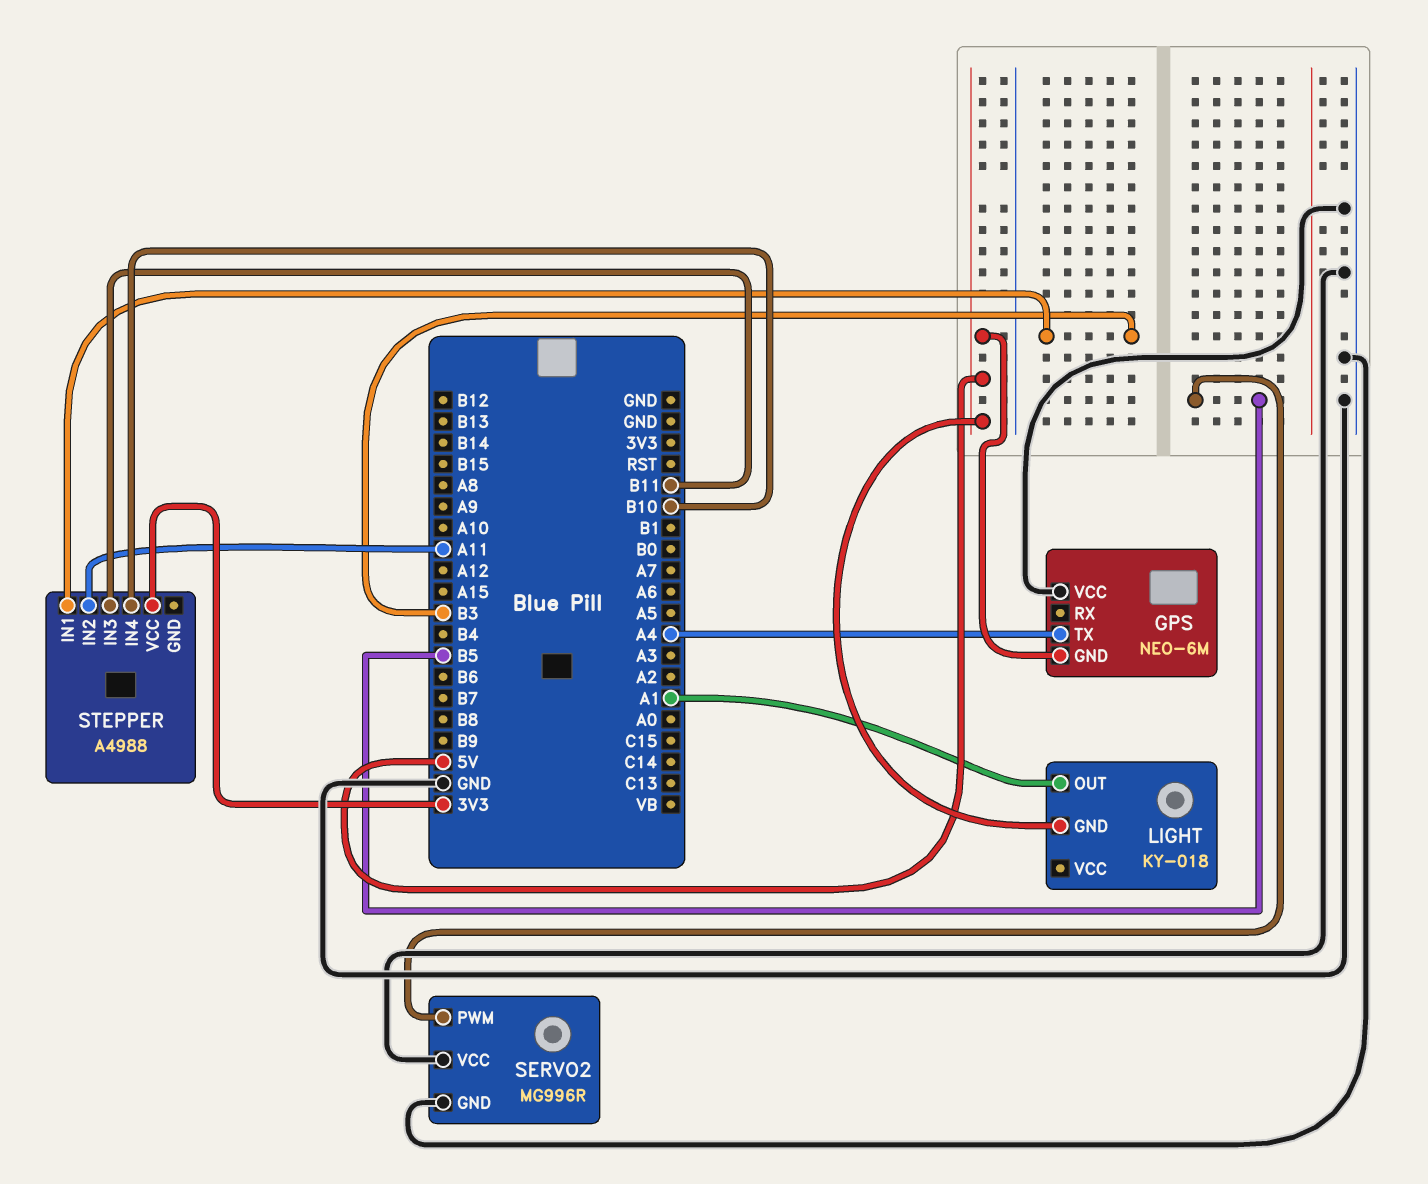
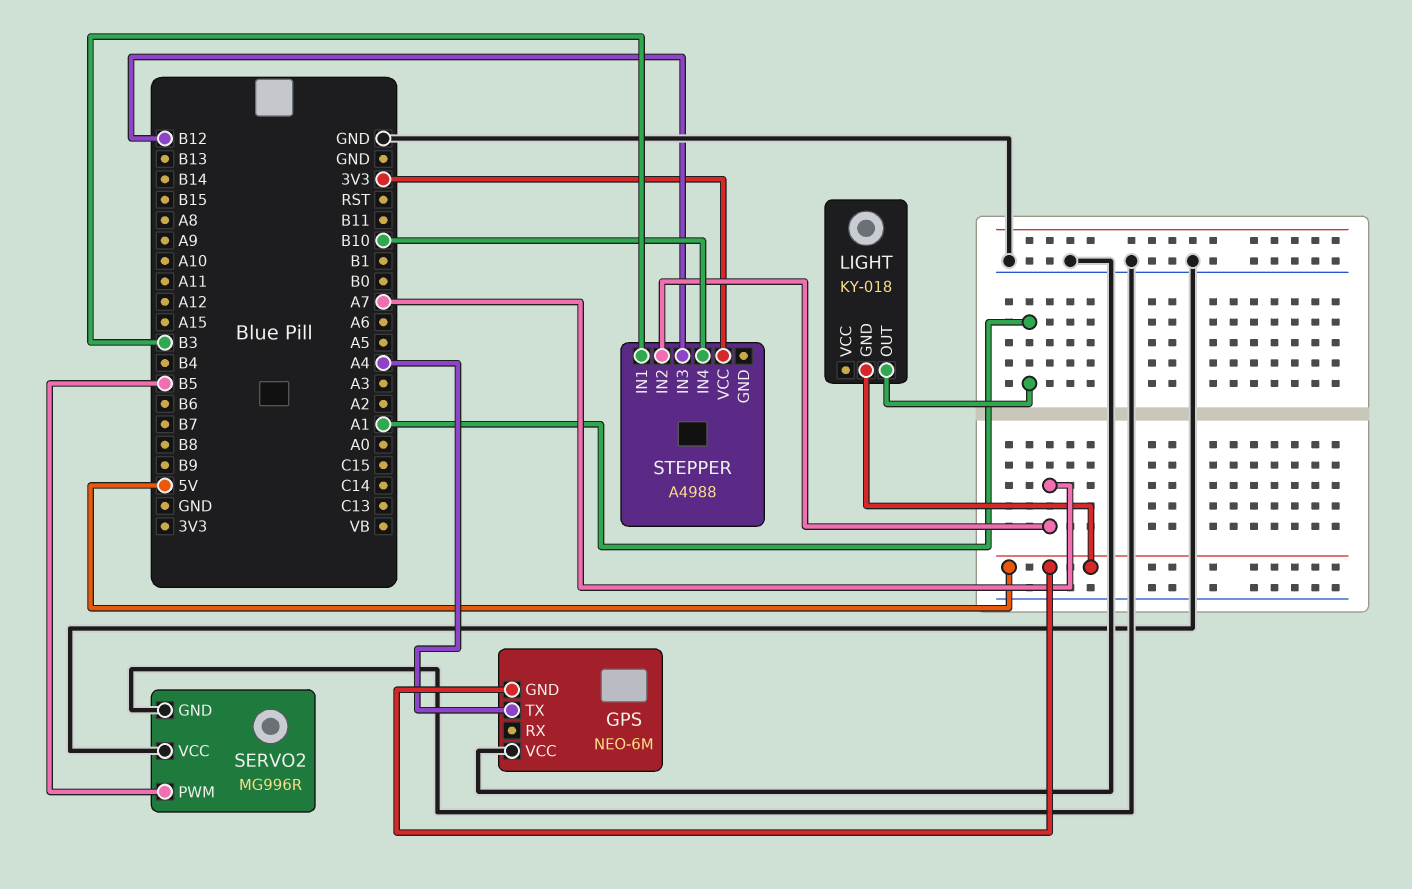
STEPPER pin IN2: A11 -> A7
STEPPER pin IN3: B11 -> B12

